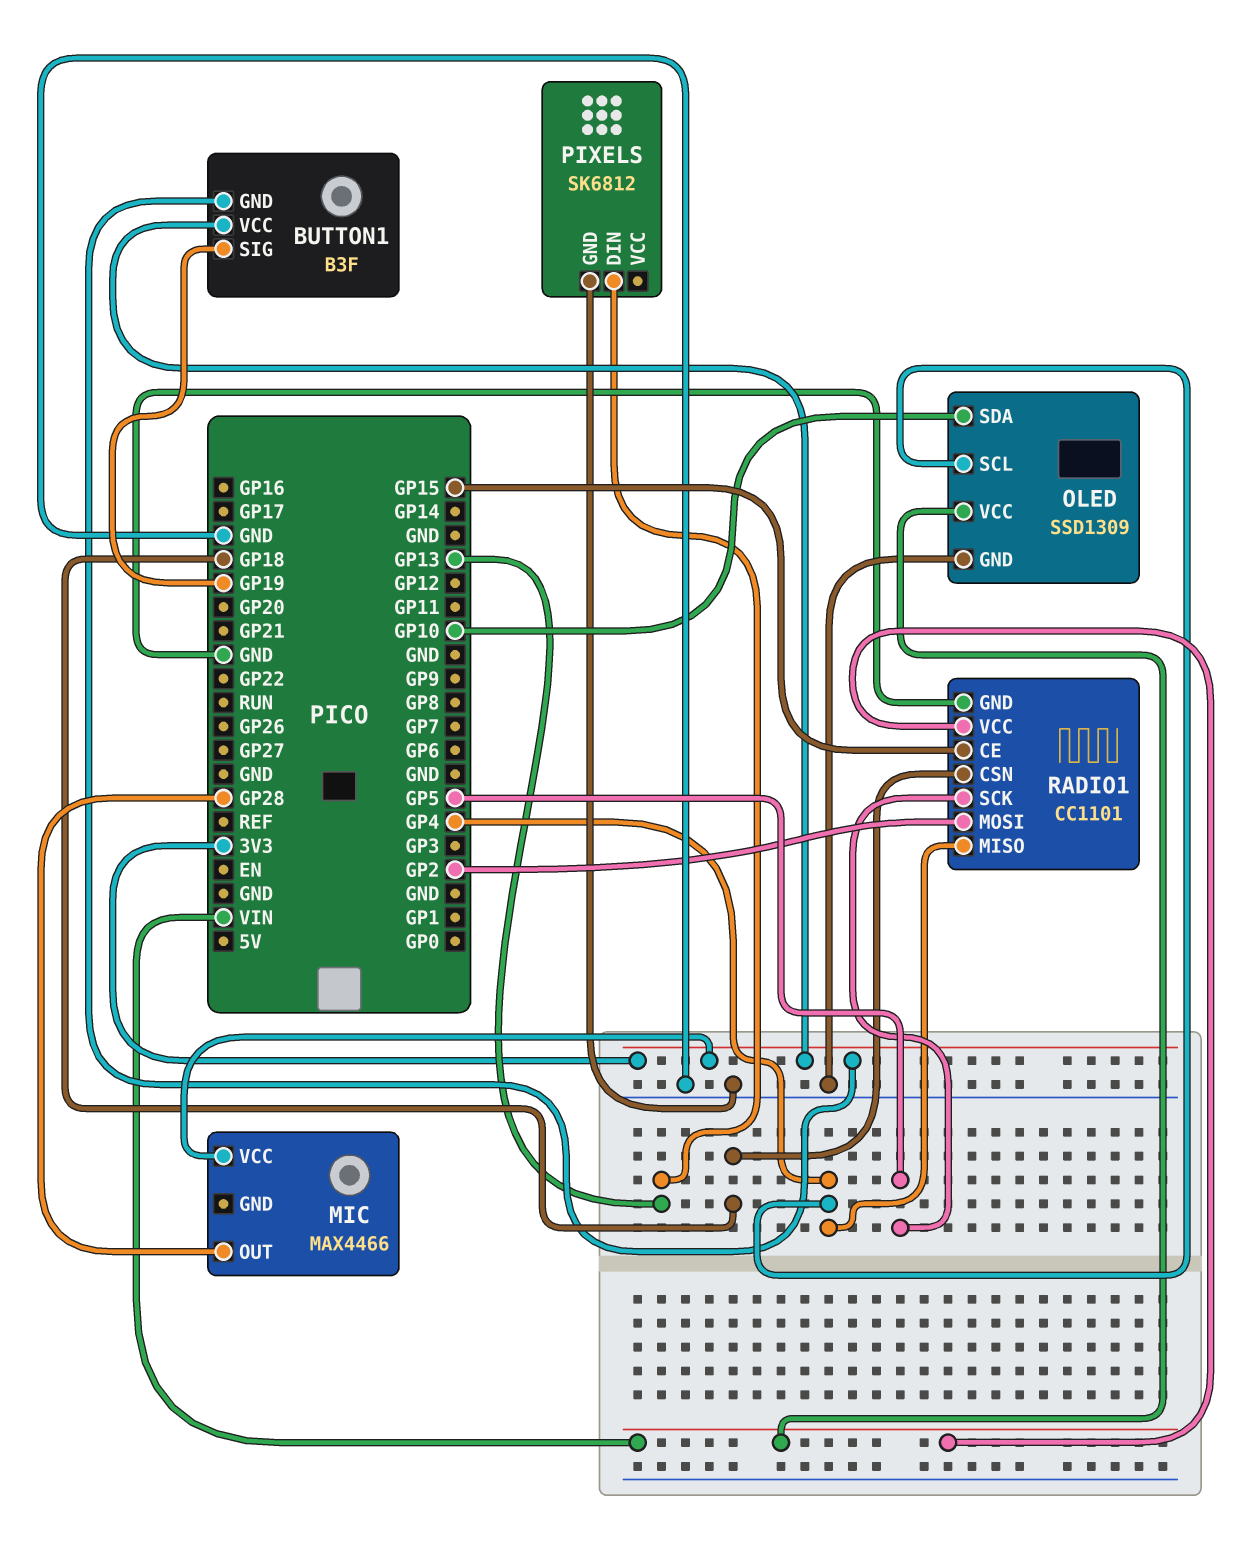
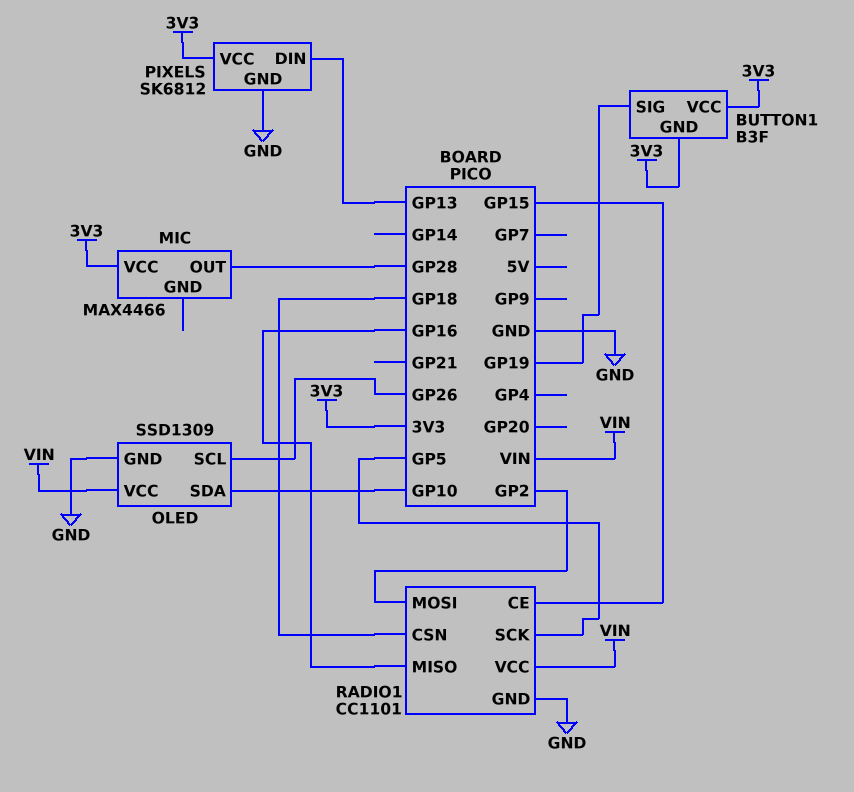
OLED pin SCL: GP4 -> GP26
PIXELS pin VCC: none -> 3V3
RADIO1 pin MISO: GP4 -> GP16

